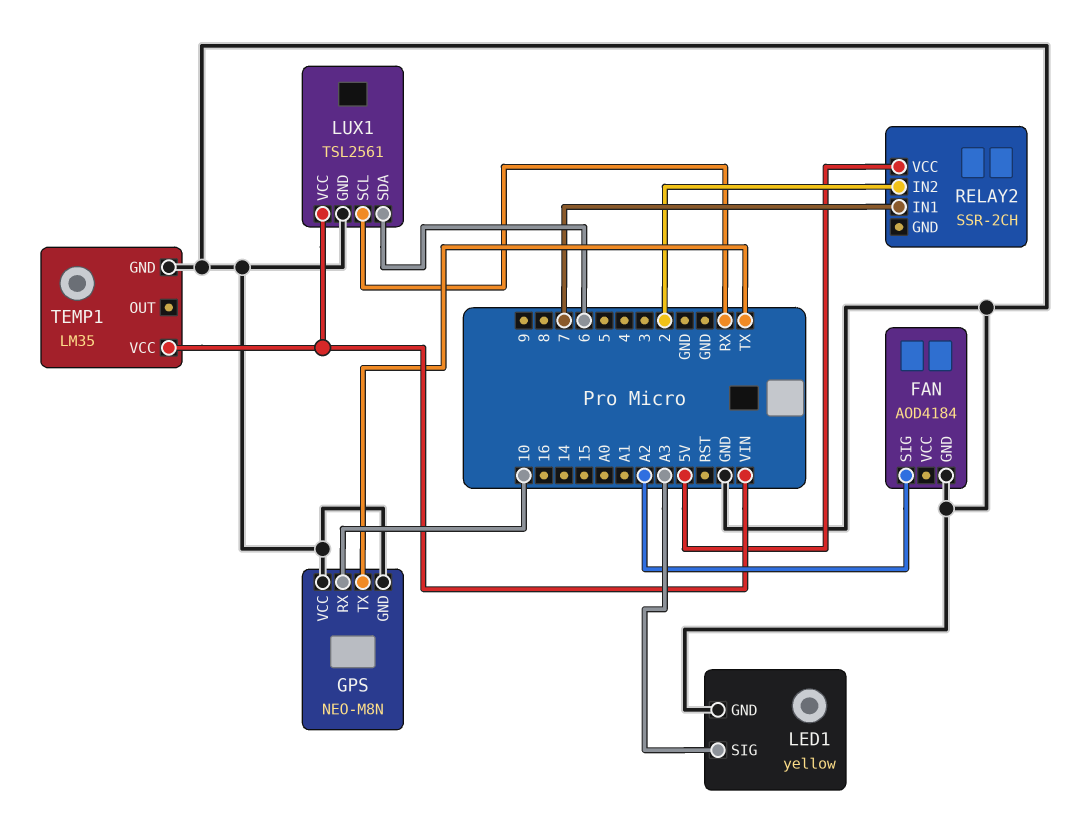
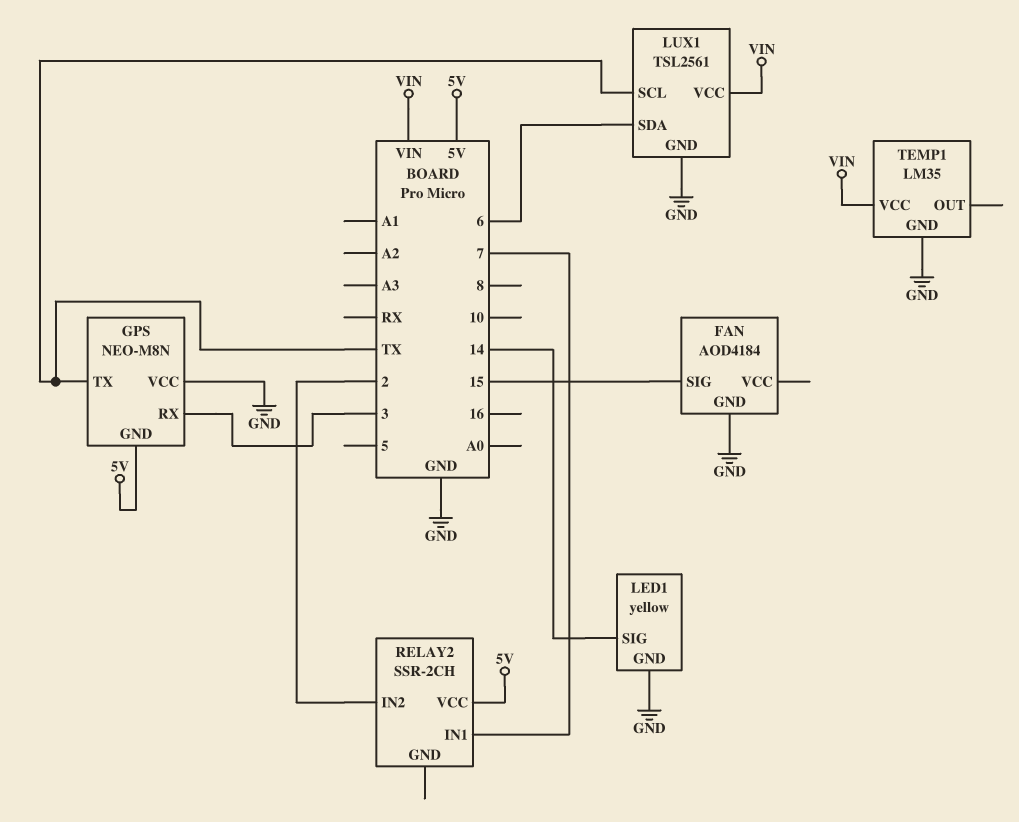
FAN pin SIG: A2 -> 15
GPS pin GND: GND -> 5V
GPS pin RX: 10 -> 3
LED1 pin SIG: A3 -> 14
LUX1 pin SCL: RX -> TX

